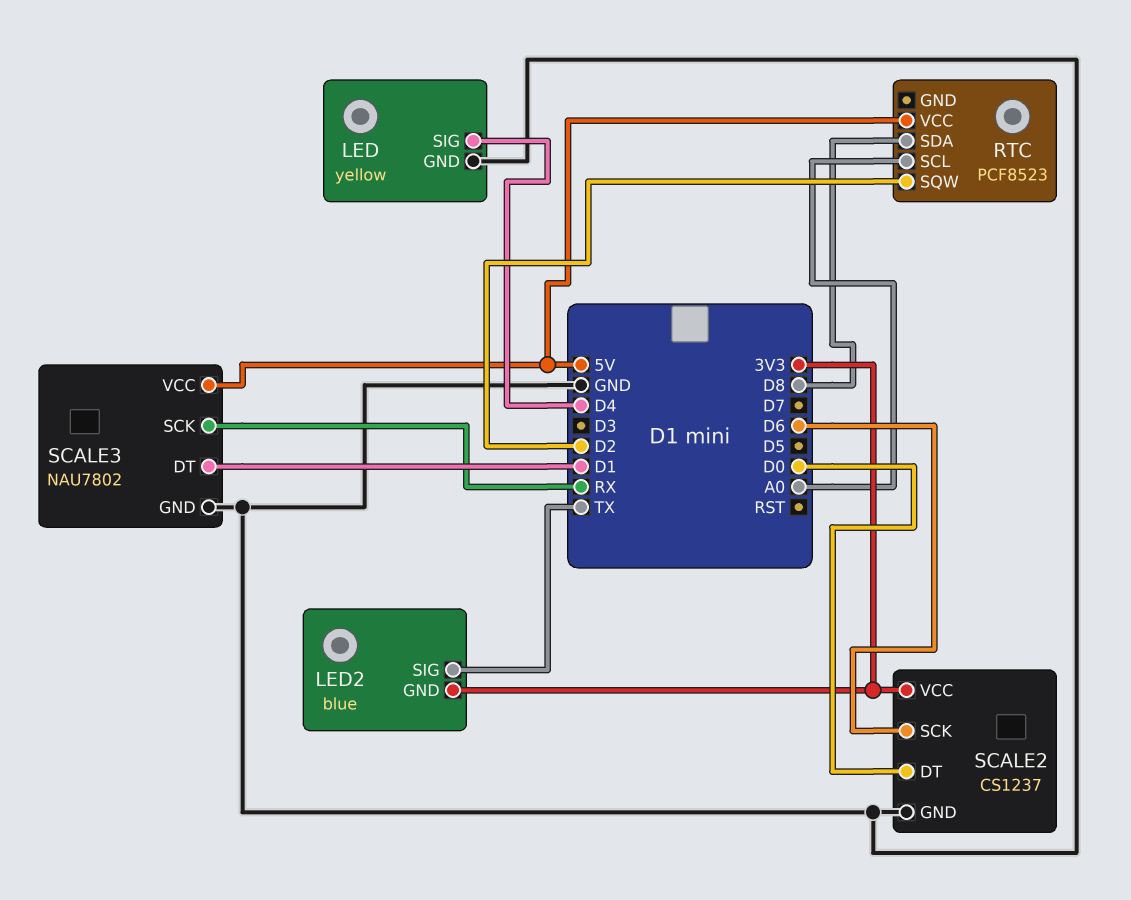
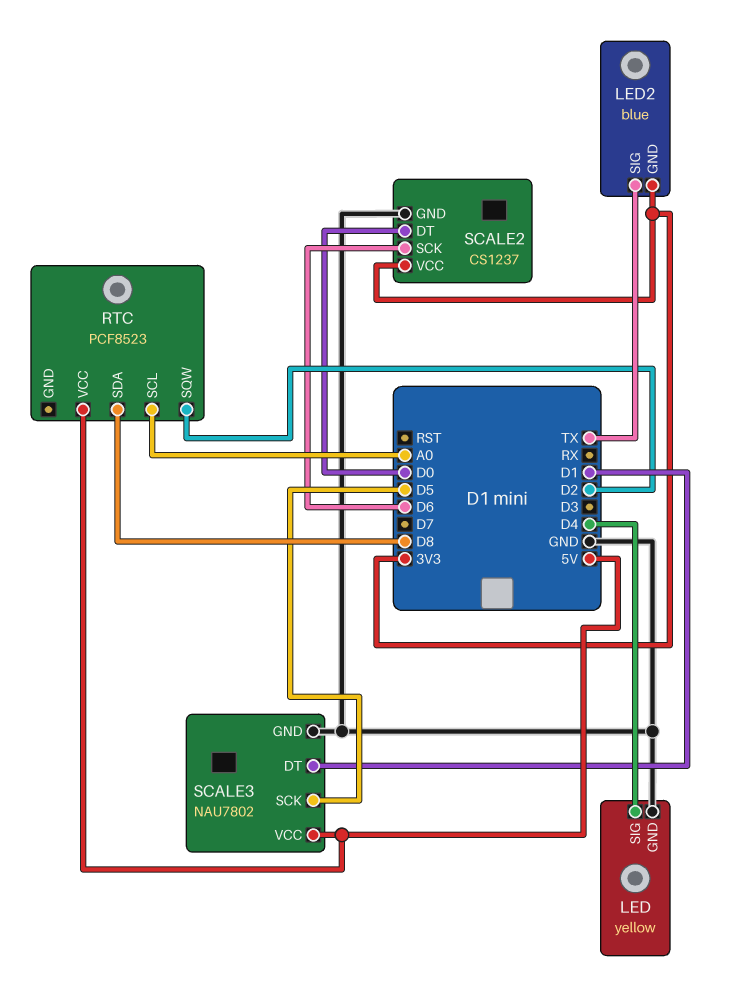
SCALE3 pin SCK: RX -> D5

